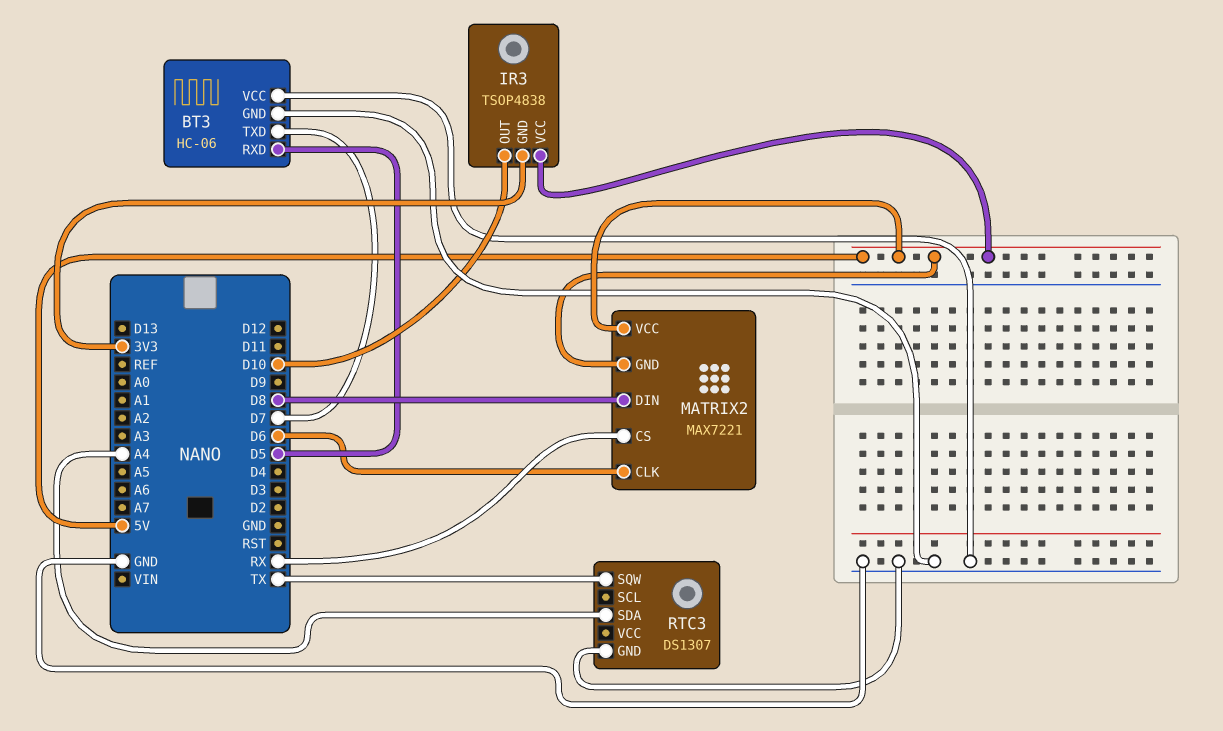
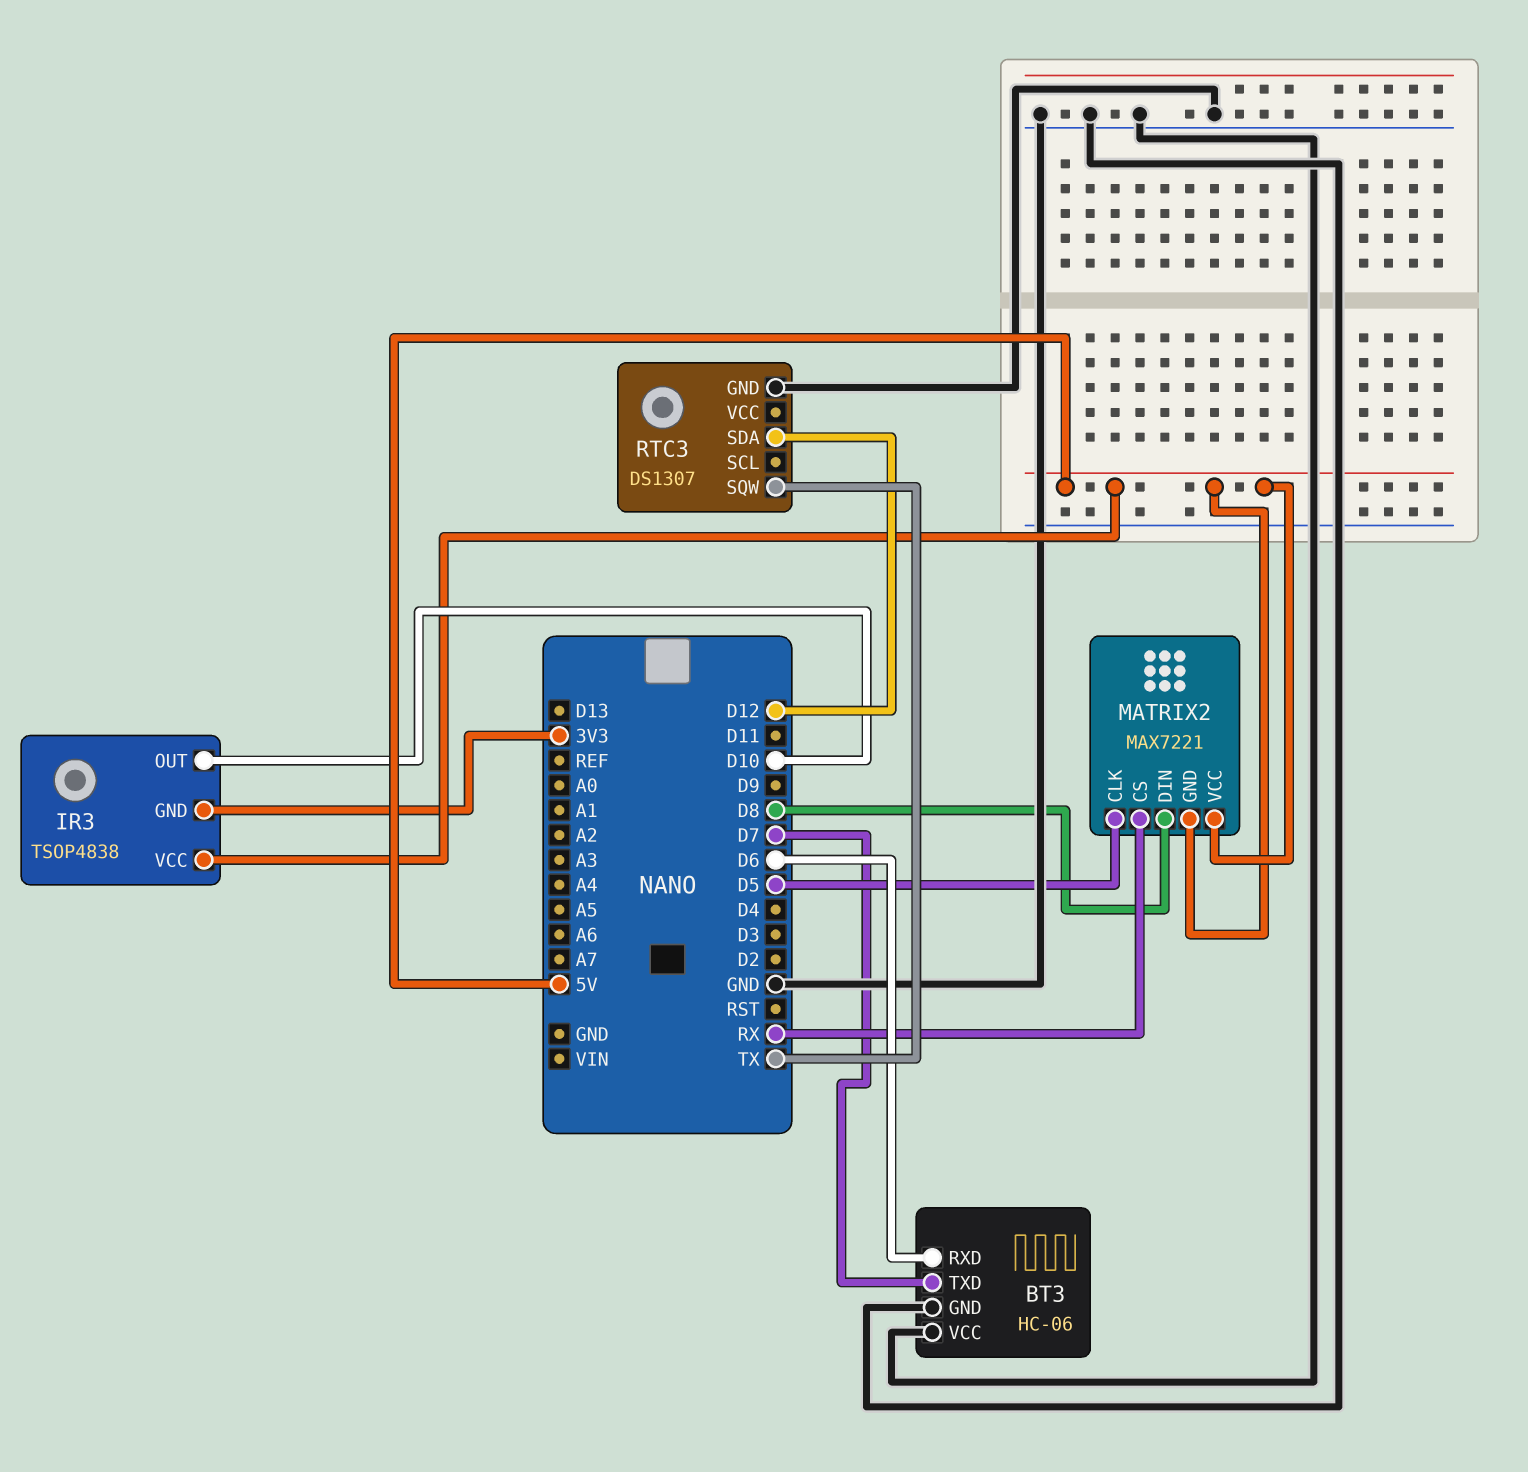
BT3 pin RXD: D5 -> D6
MATRIX2 pin CLK: D6 -> D5
RTC3 pin SDA: A4 -> D12

